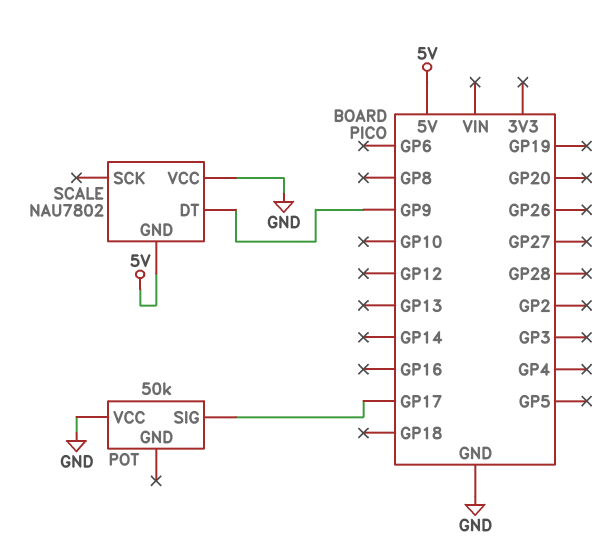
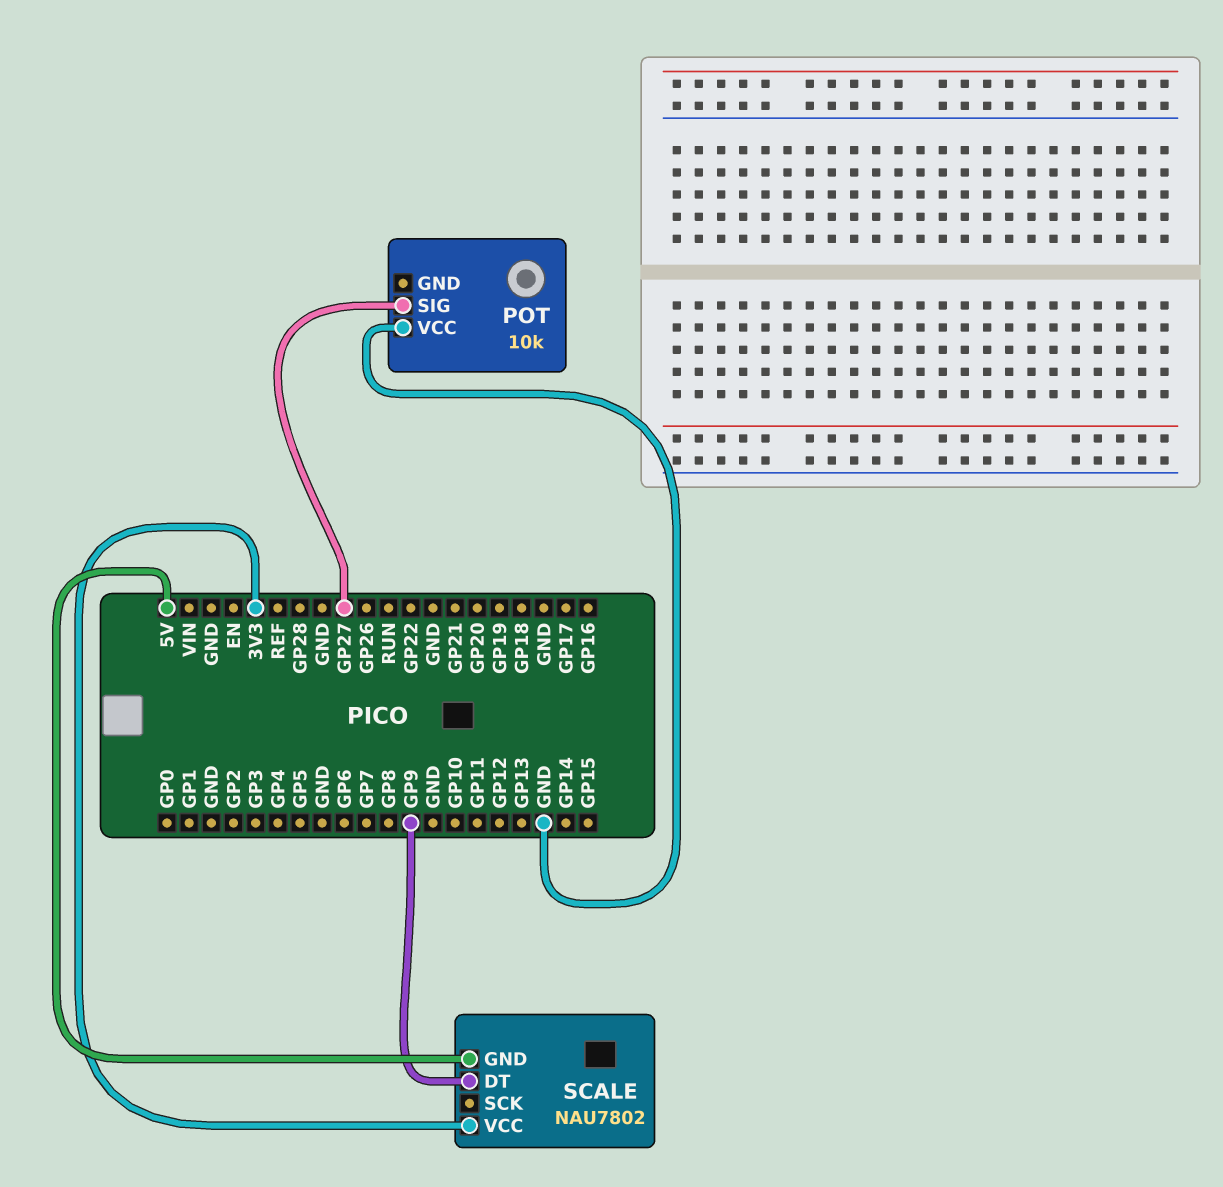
POT: 50k -> 10k
POT pin SIG: GP17 -> GP27
SCALE pin VCC: GND -> 3V3

